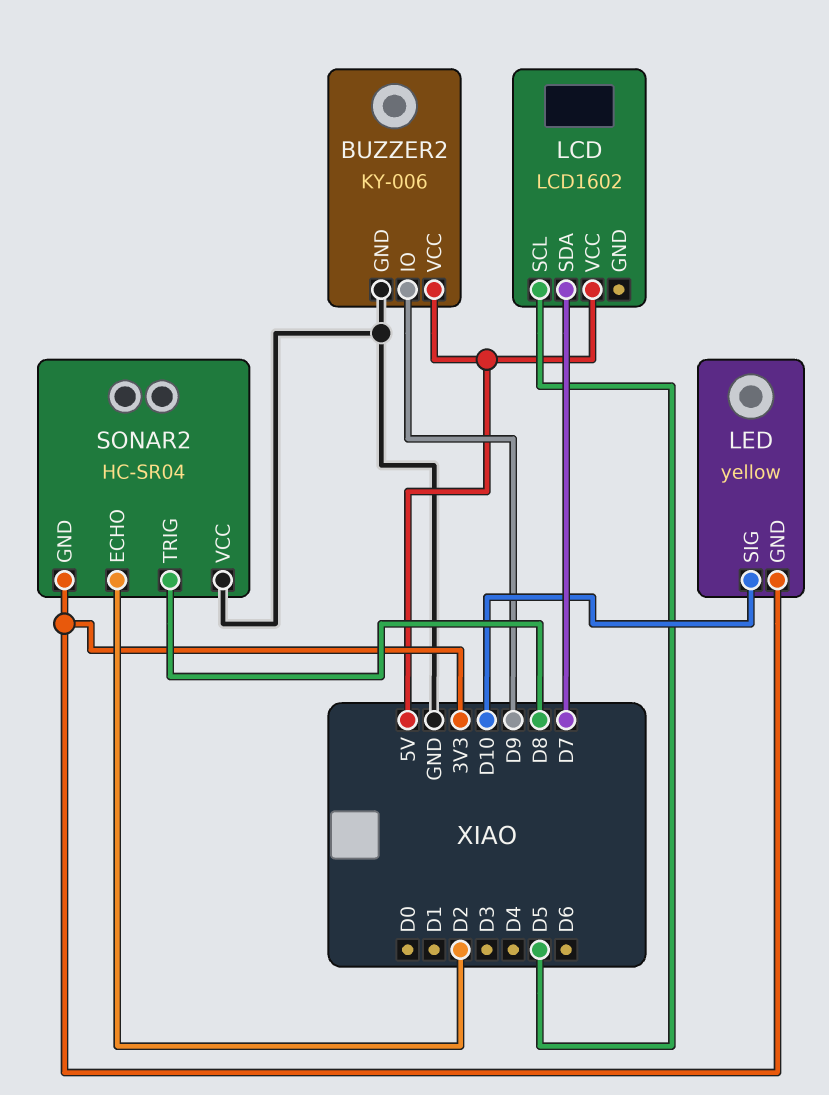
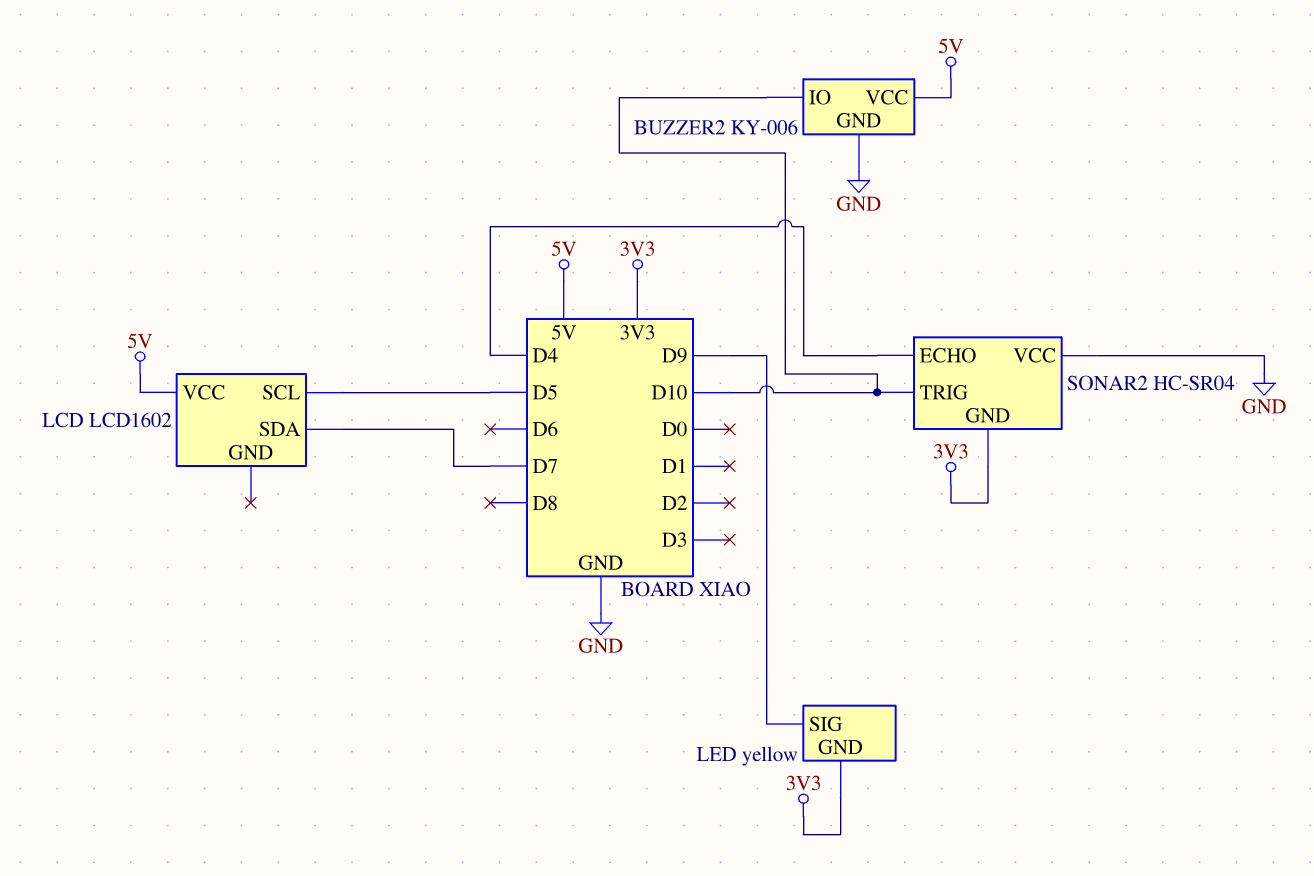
BUZZER2 pin IO: D9 -> D10
LED pin SIG: D10 -> D9
SONAR2 pin ECHO: D2 -> D4
SONAR2 pin TRIG: D8 -> D10

